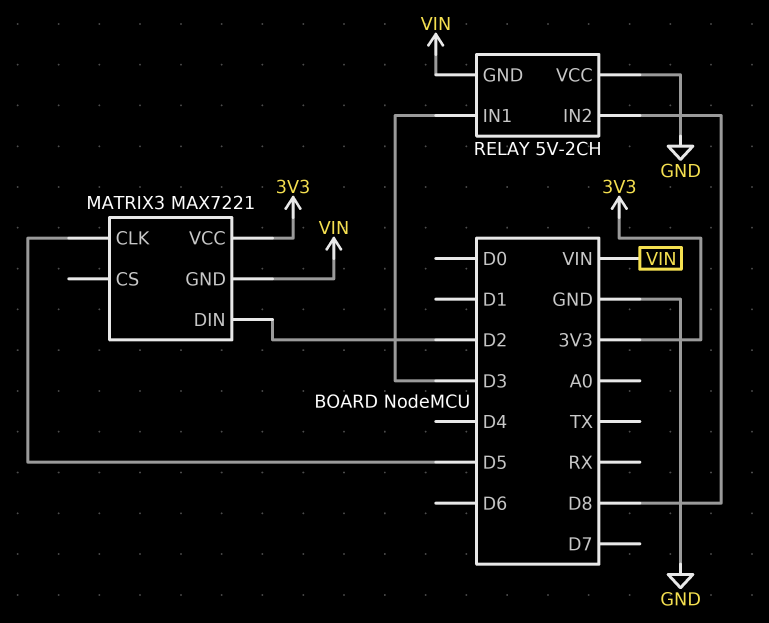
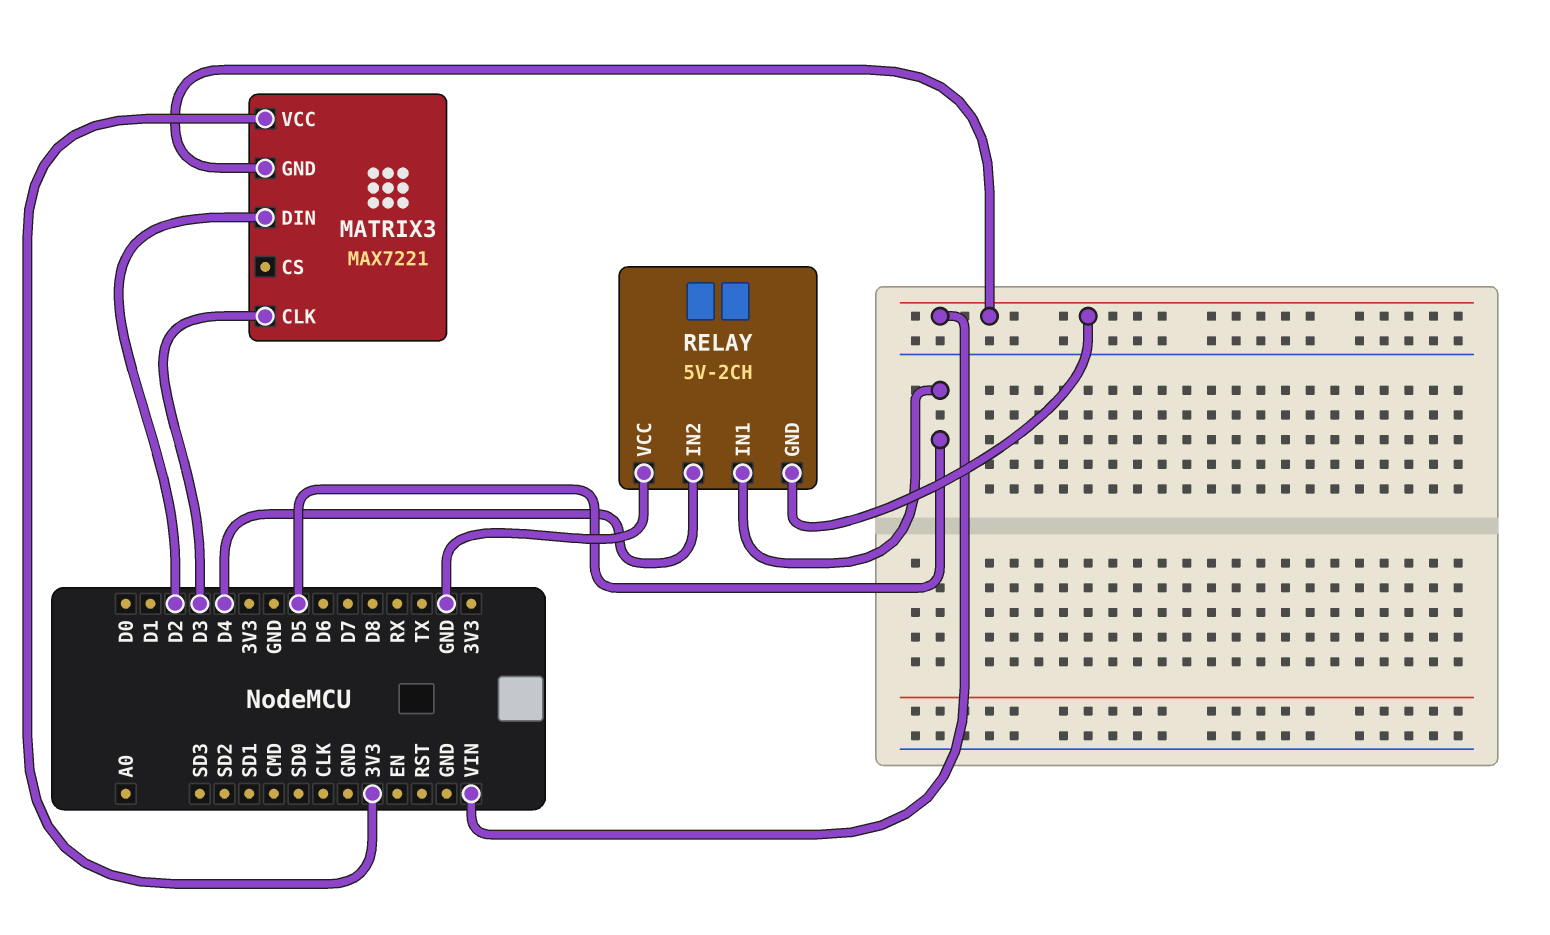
MATRIX3 pin CLK: D5 -> D3
RELAY pin IN1: D3 -> D5
RELAY pin IN2: D8 -> D4

